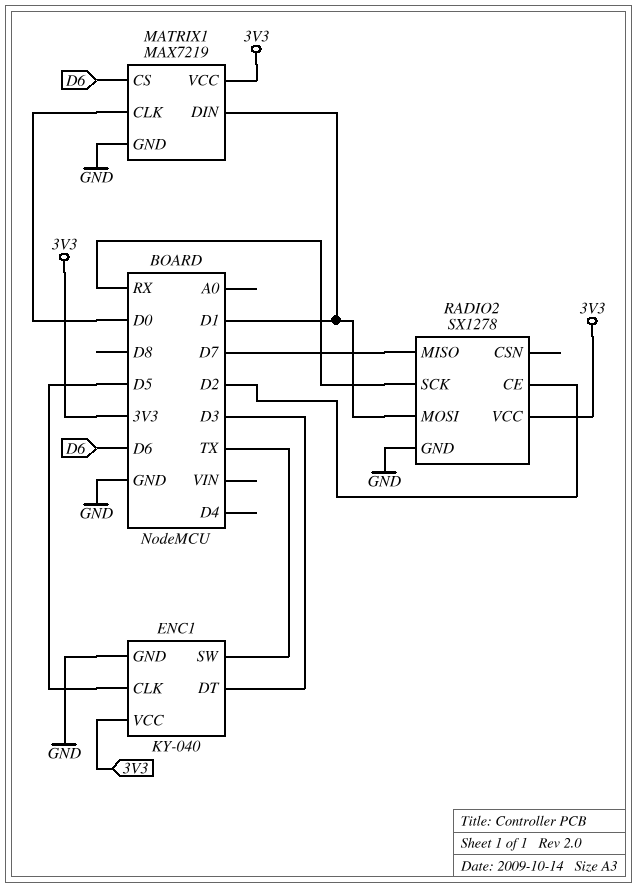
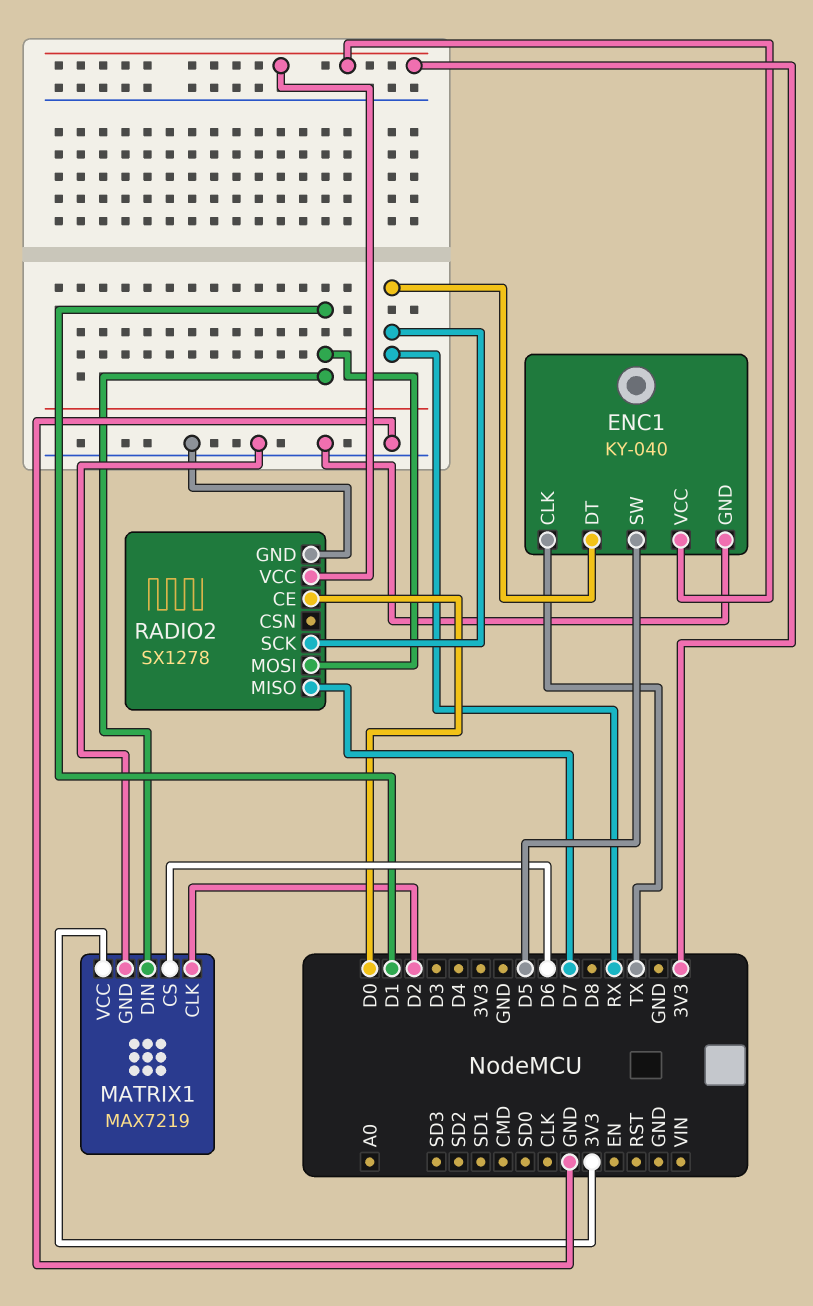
ENC1 pin CLK: D5 -> TX
ENC1 pin DT: D3 -> RX
ENC1 pin SW: TX -> D5
MATRIX1 pin CLK: D0 -> D2
RADIO2 pin CE: D2 -> D0

